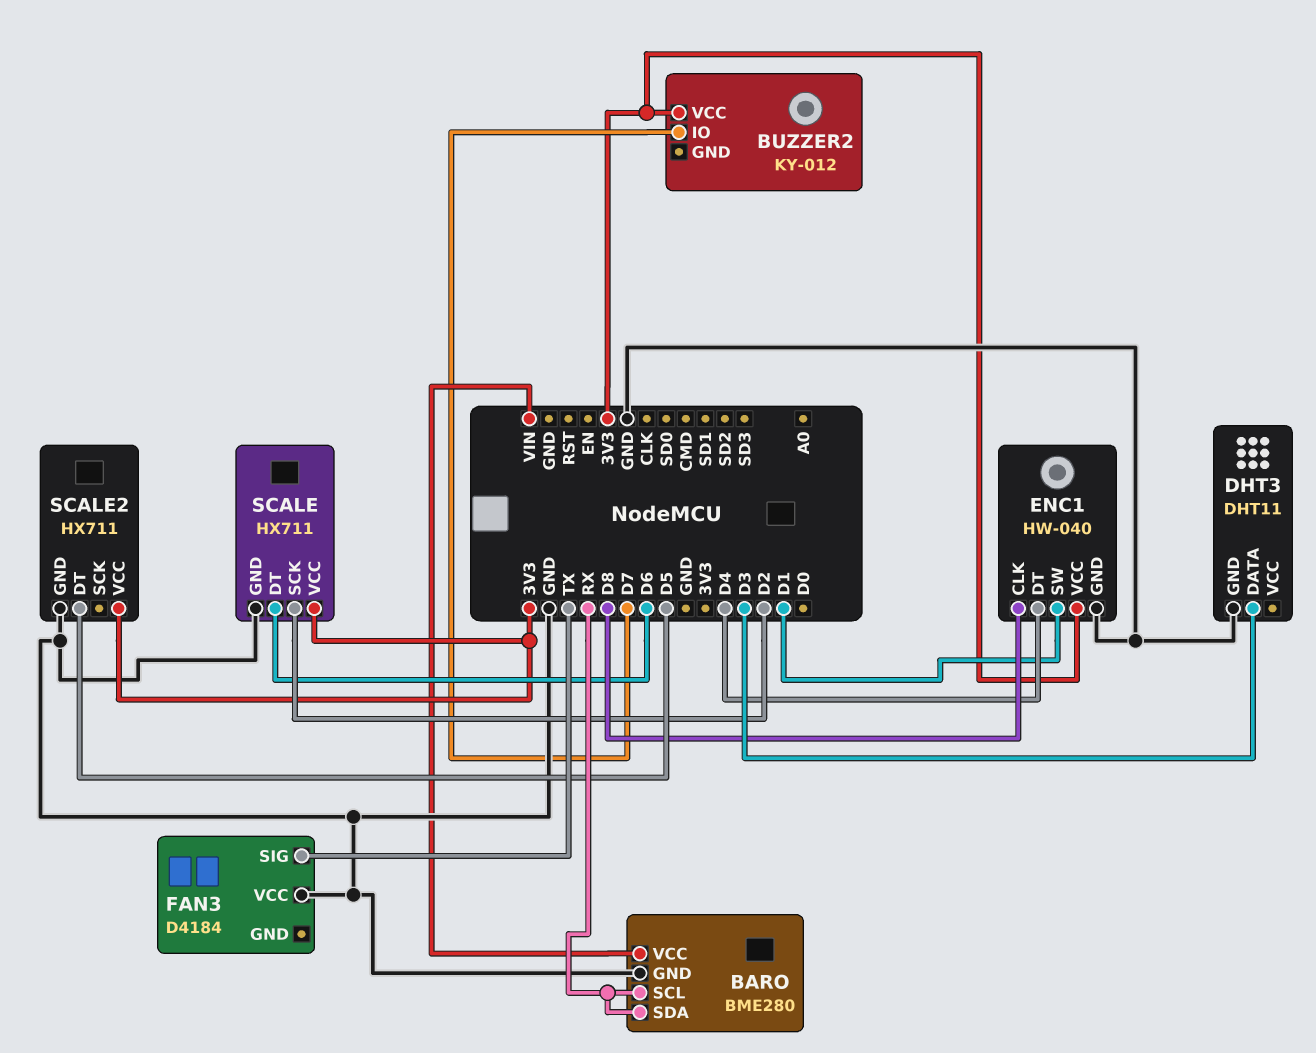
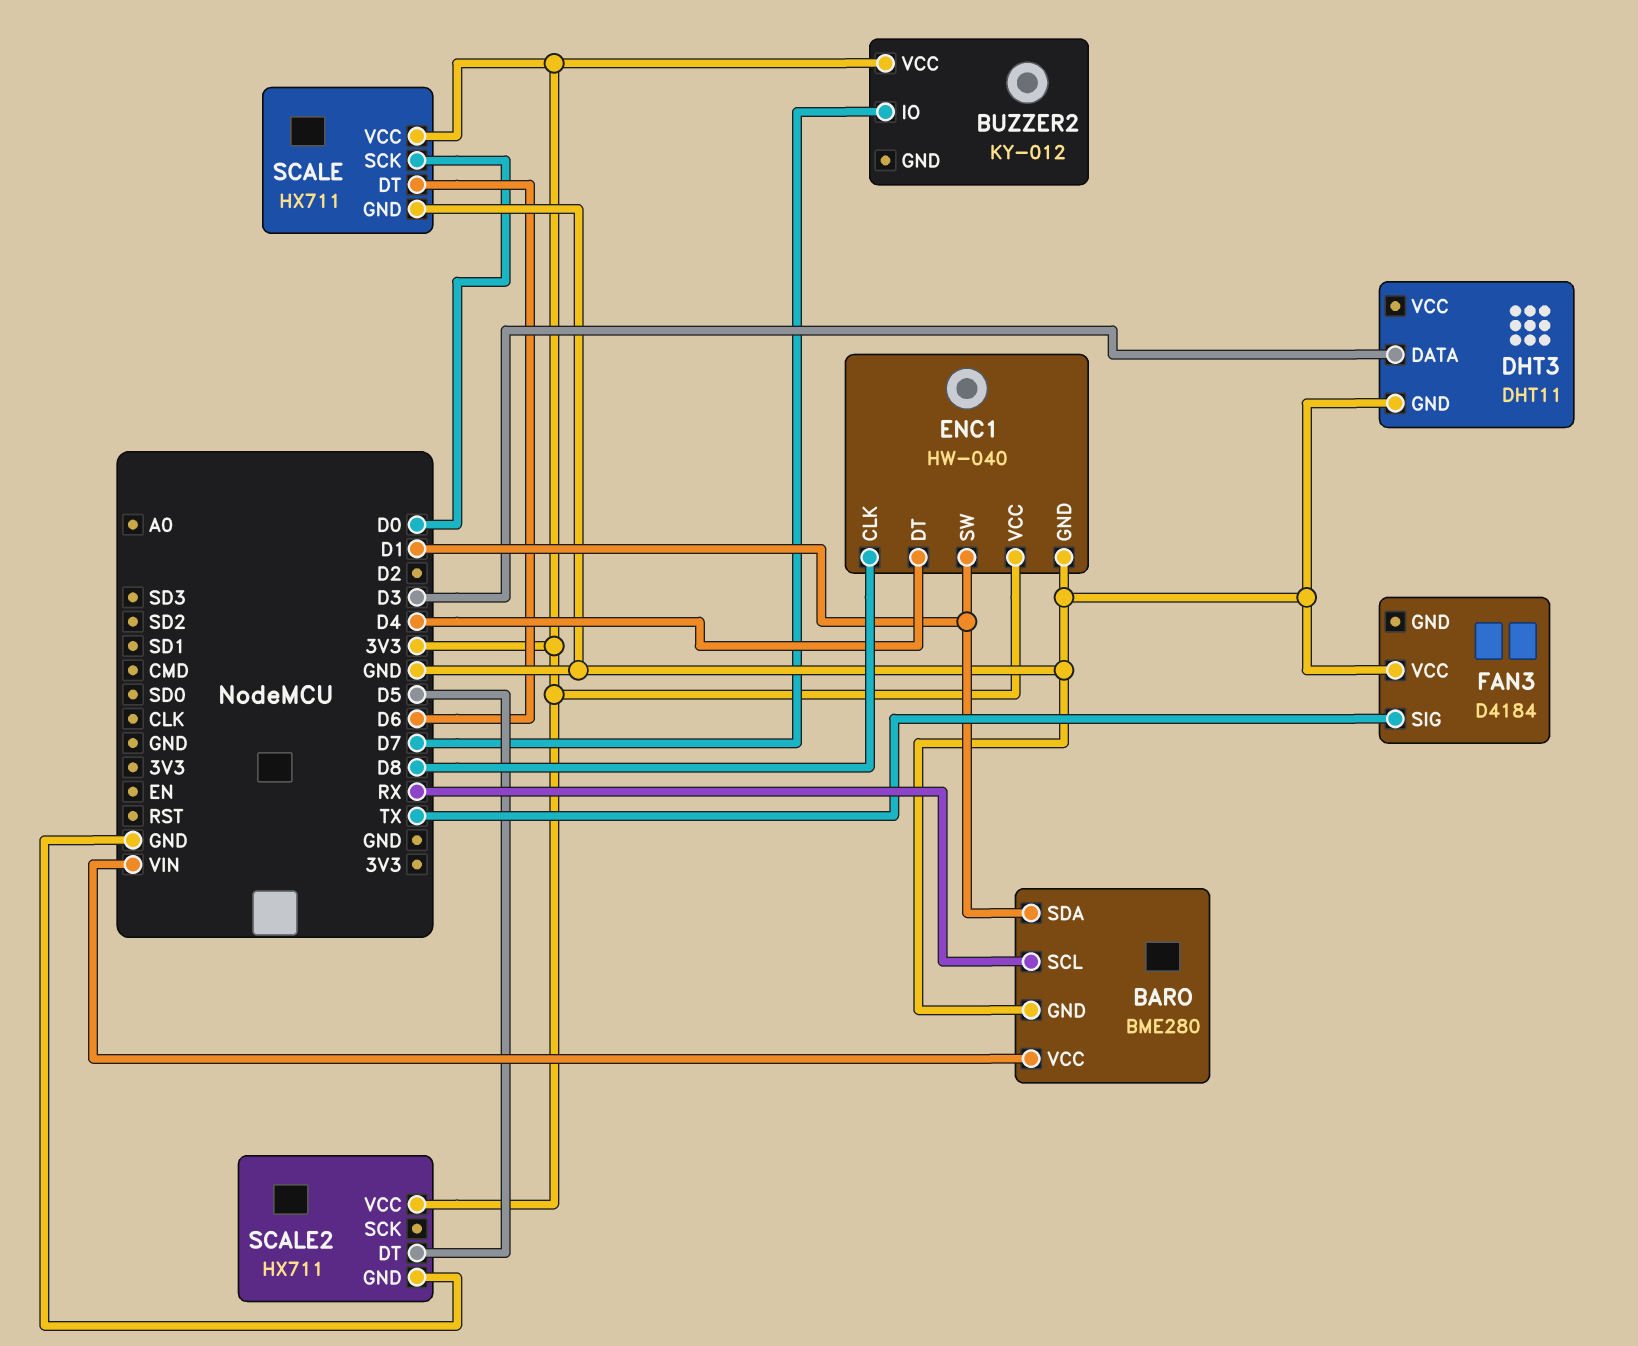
BARO pin SDA: RX -> D1
SCALE pin SCK: D2 -> D0

